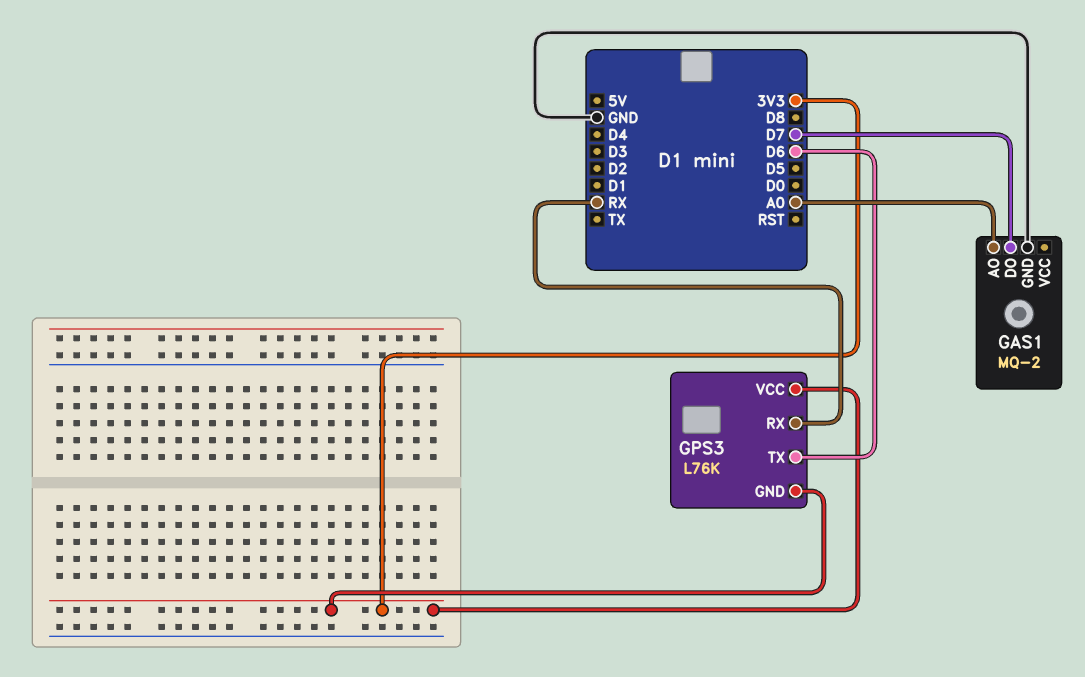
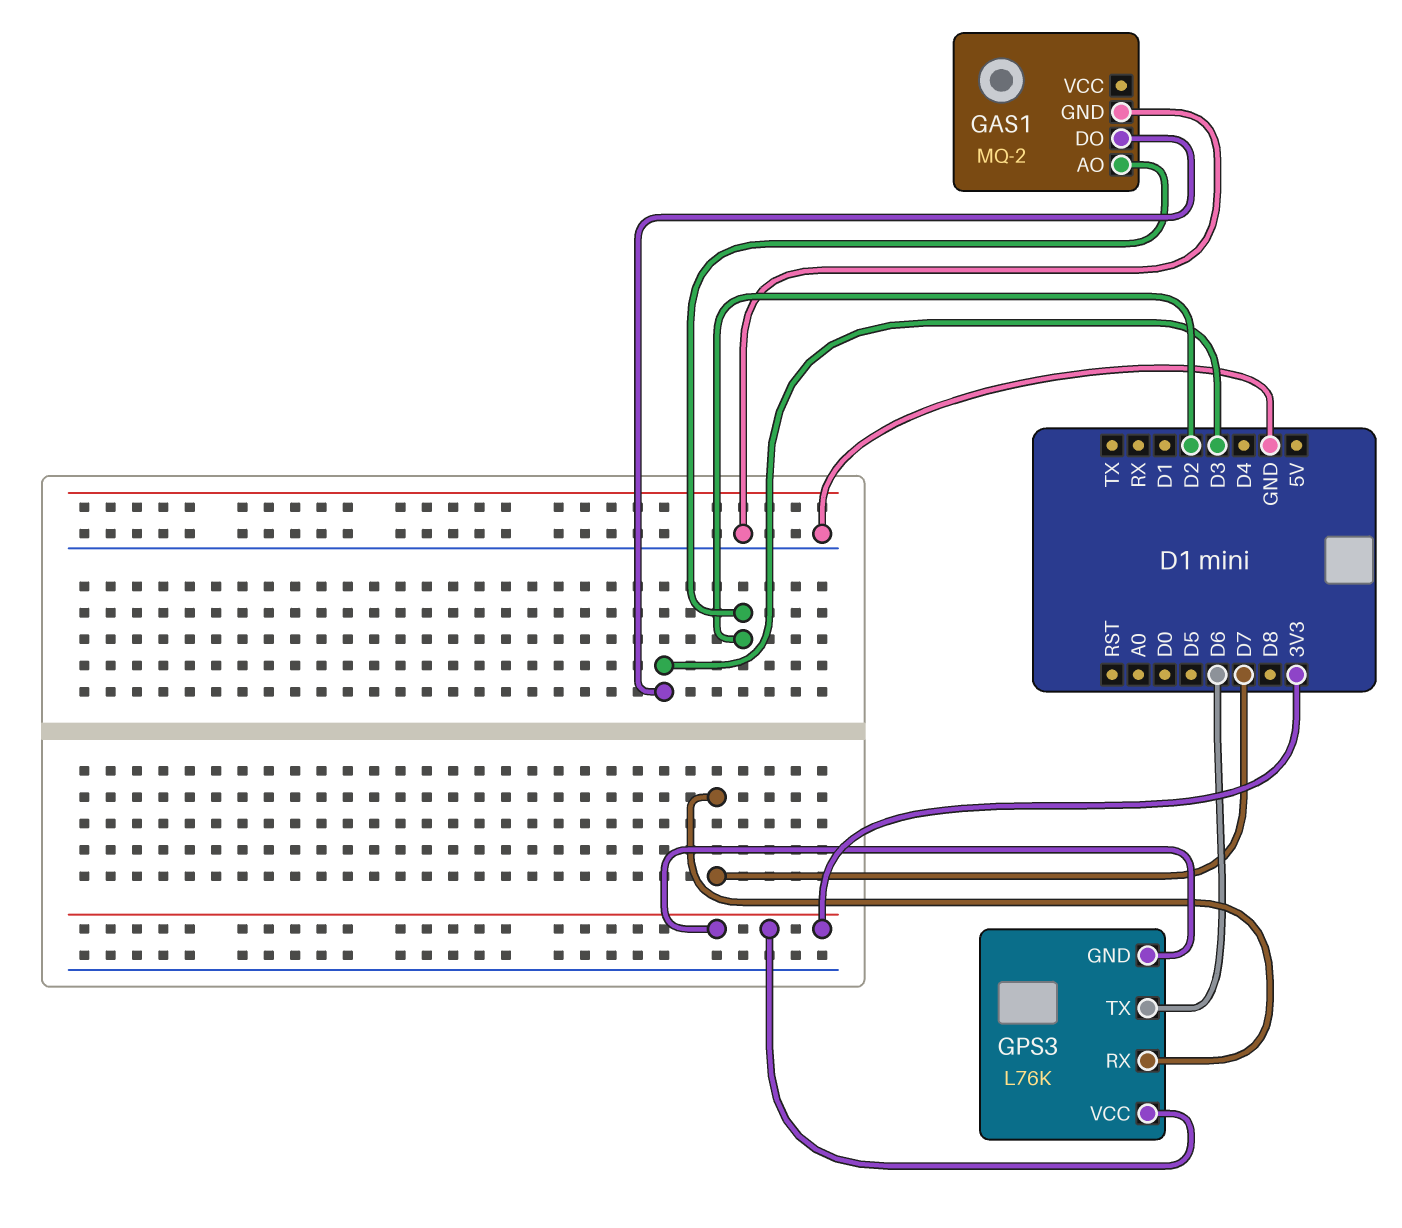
GAS1 pin AO: A0 -> D2
GAS1 pin DO: D7 -> D3
GPS3 pin RX: RX -> D7

